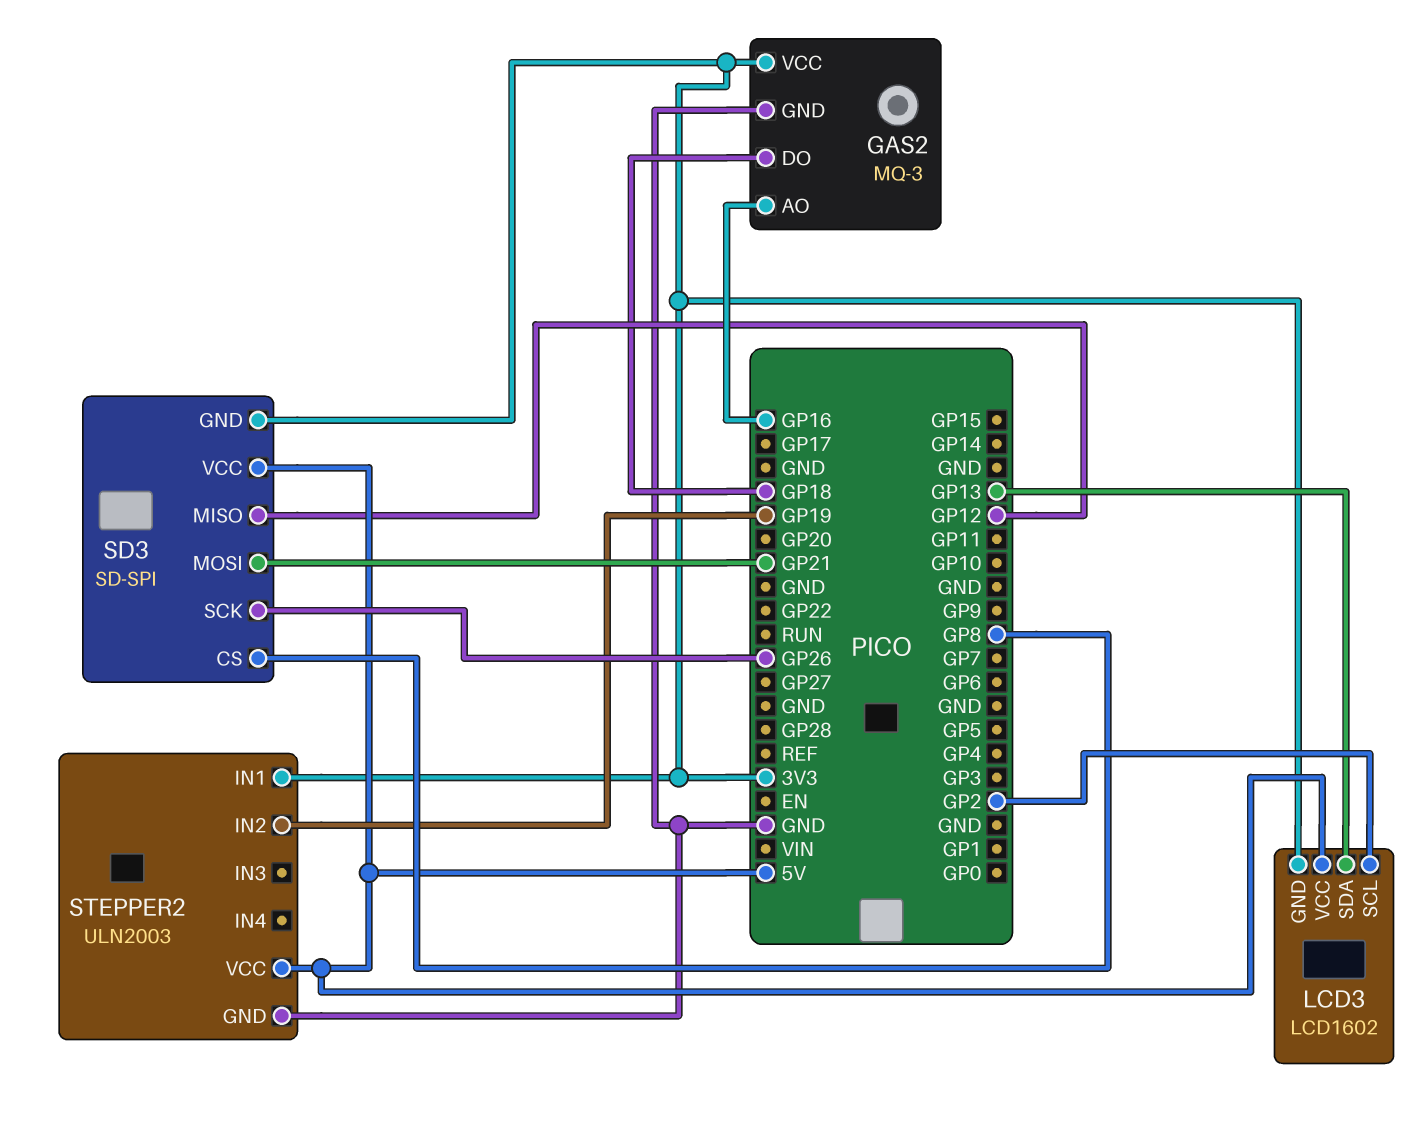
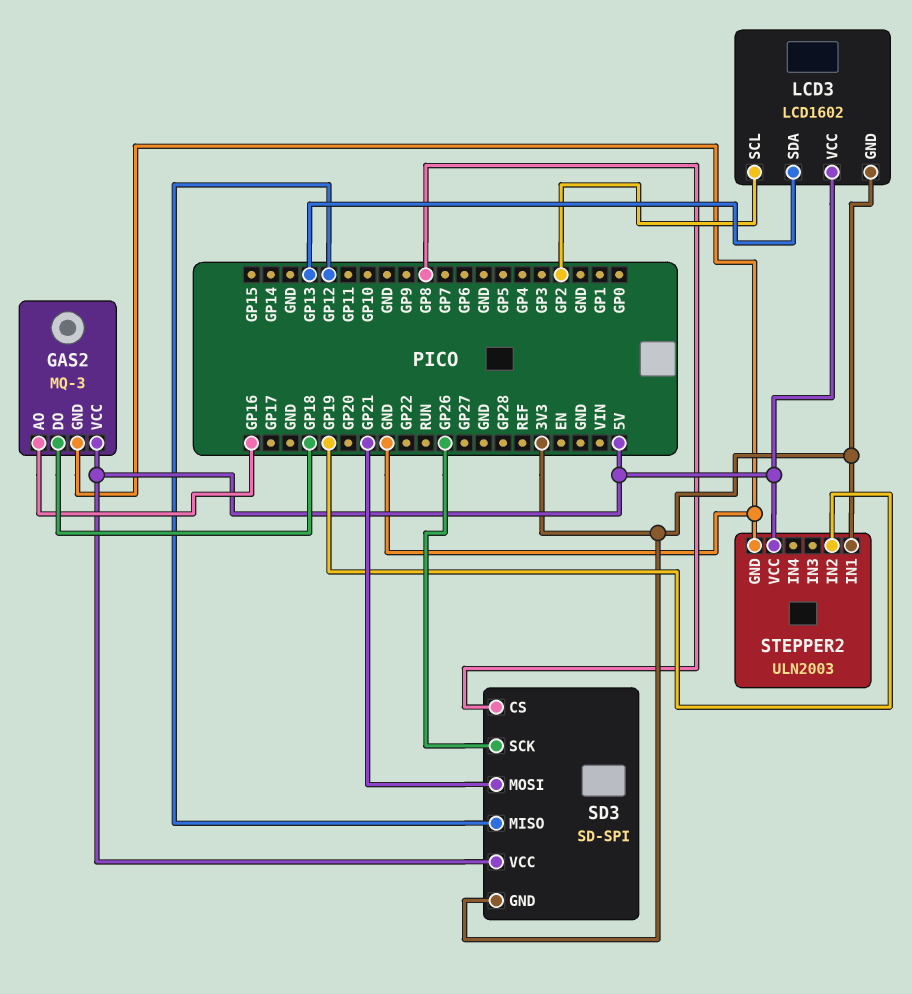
GAS2 pin VCC: 3V3 -> 5V

